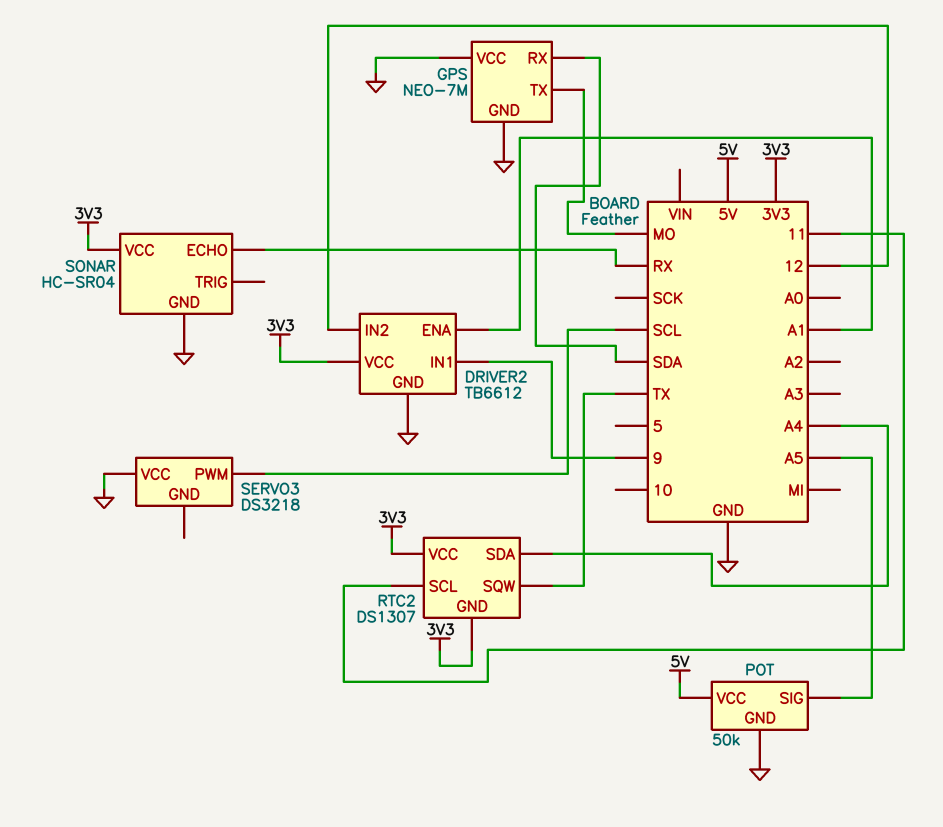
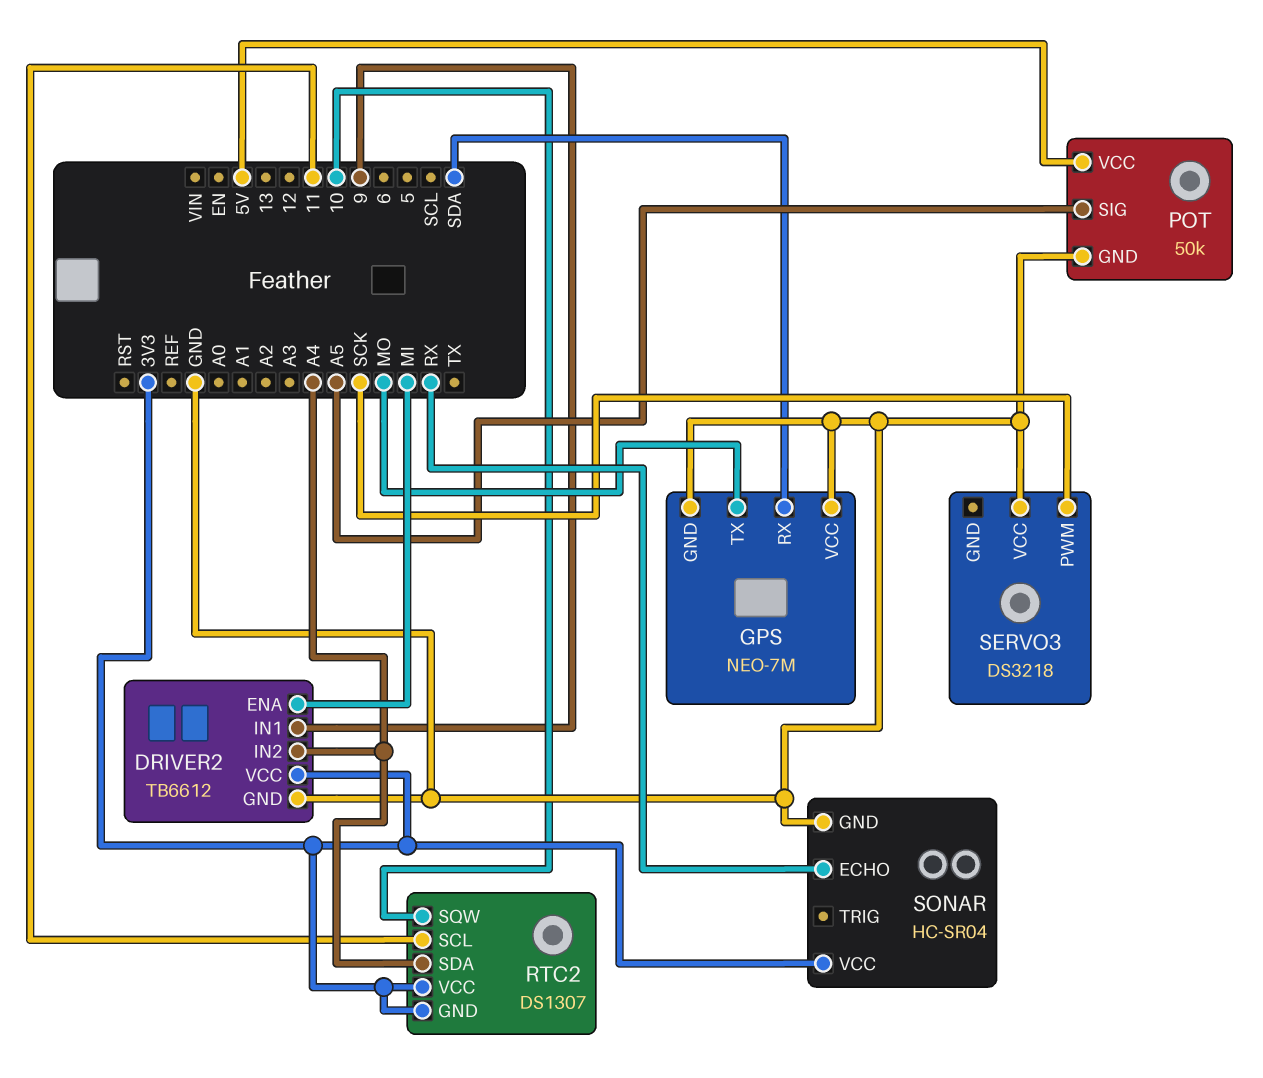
DRIVER2 pin ENA: A1 -> MI
DRIVER2 pin IN2: 12 -> A4
RTC2 pin SQW: TX -> 10
SERVO3 pin PWM: SCL -> SCK

